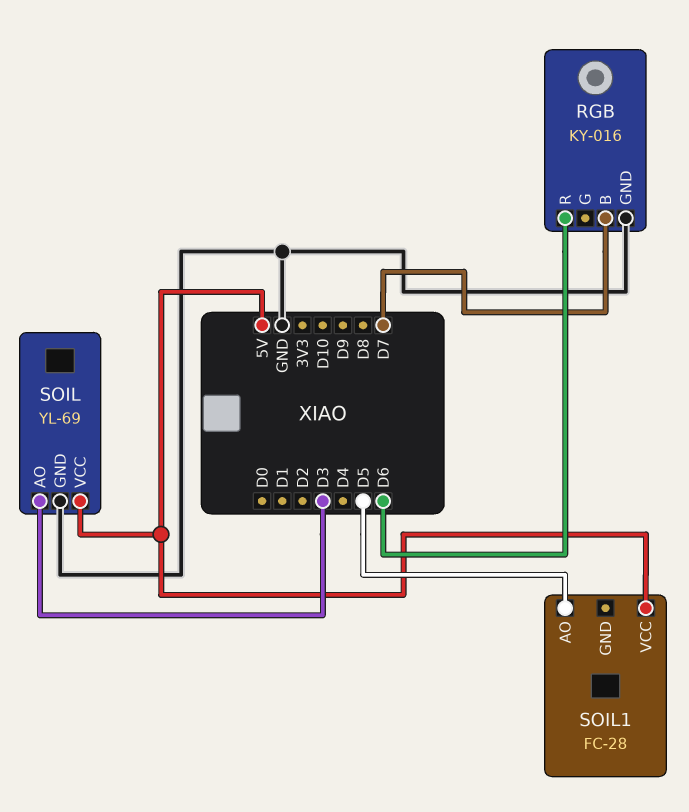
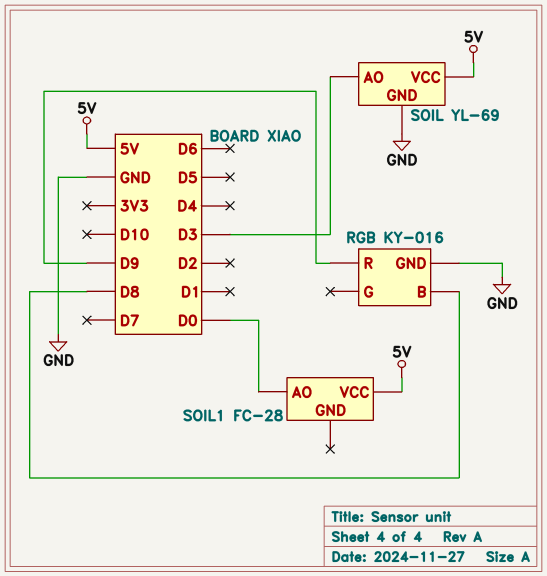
RGB pin B: D7 -> D8
RGB pin R: D6 -> D9
SOIL1 pin AO: D5 -> D0

